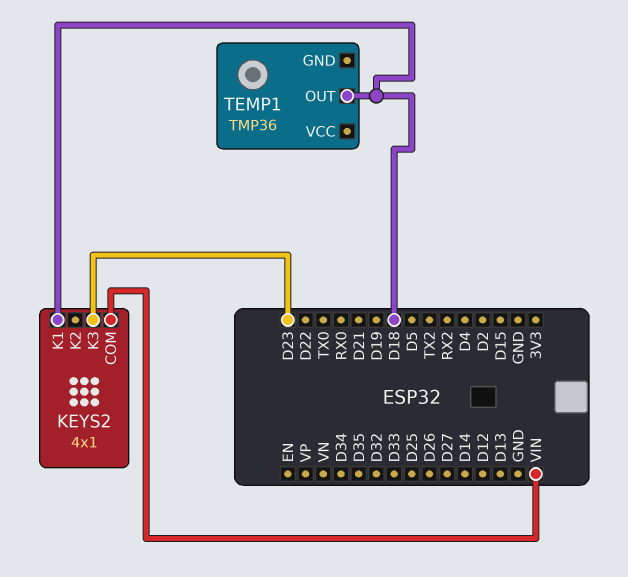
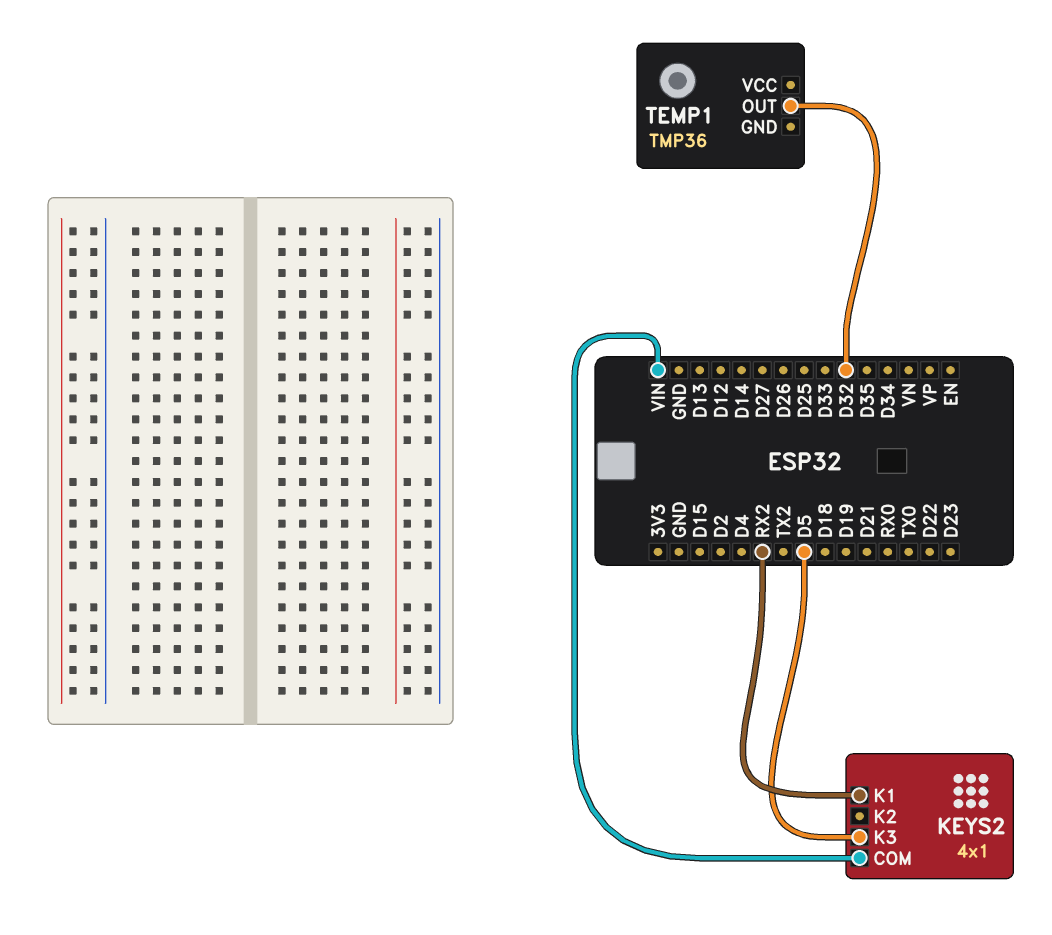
KEYS2 pin K1: D18 -> RX2
KEYS2 pin K3: D23 -> D5
TEMP1 pin OUT: D18 -> D32

